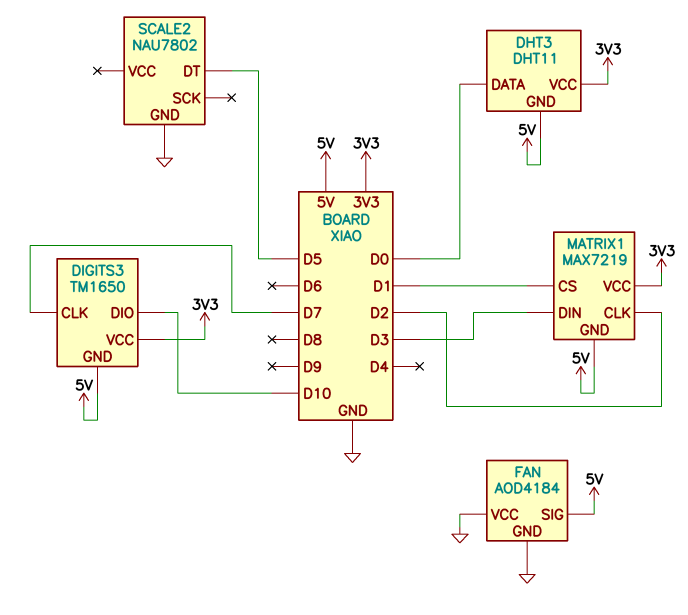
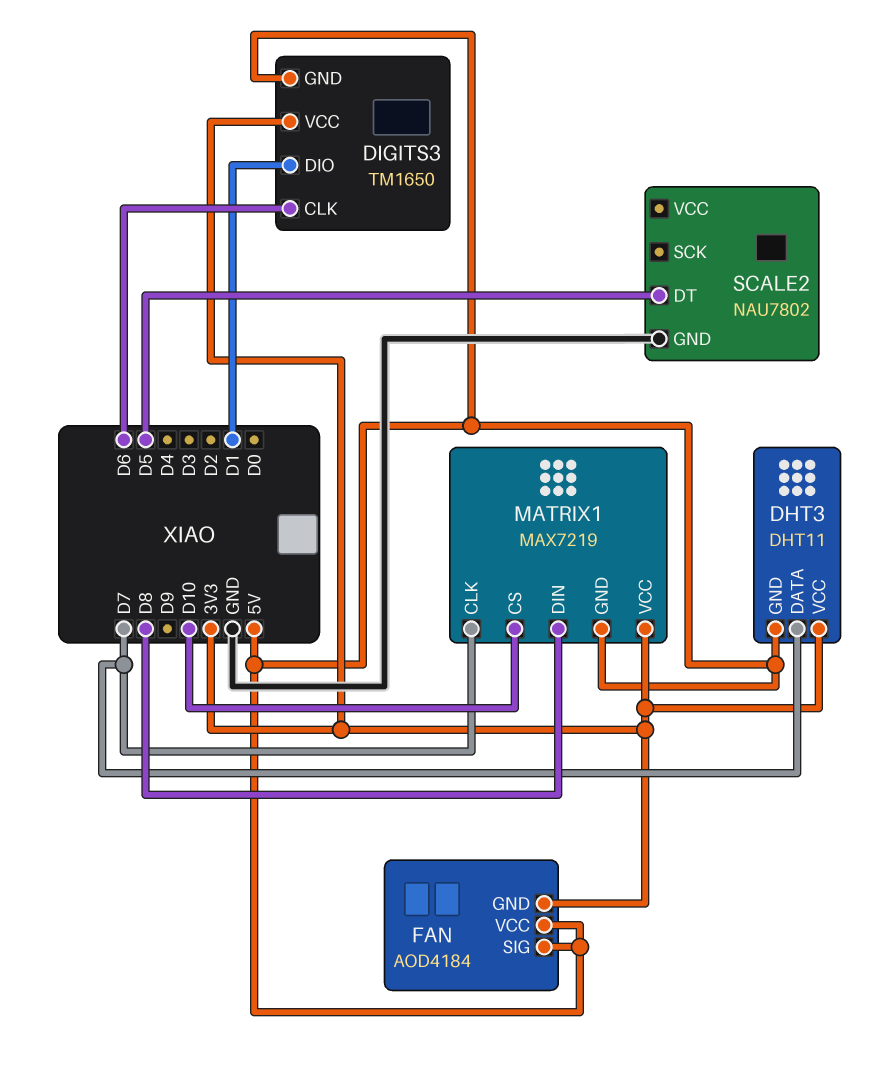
DHT3 pin DATA: D0 -> D7
DIGITS3 pin CLK: D7 -> D6
DIGITS3 pin DIO: D10 -> D1
FAN pin GND: GND -> 3V3
FAN pin VCC: GND -> 5V
MATRIX1 pin CLK: D2 -> D7
MATRIX1 pin CS: D1 -> D10
MATRIX1 pin DIN: D3 -> D8

